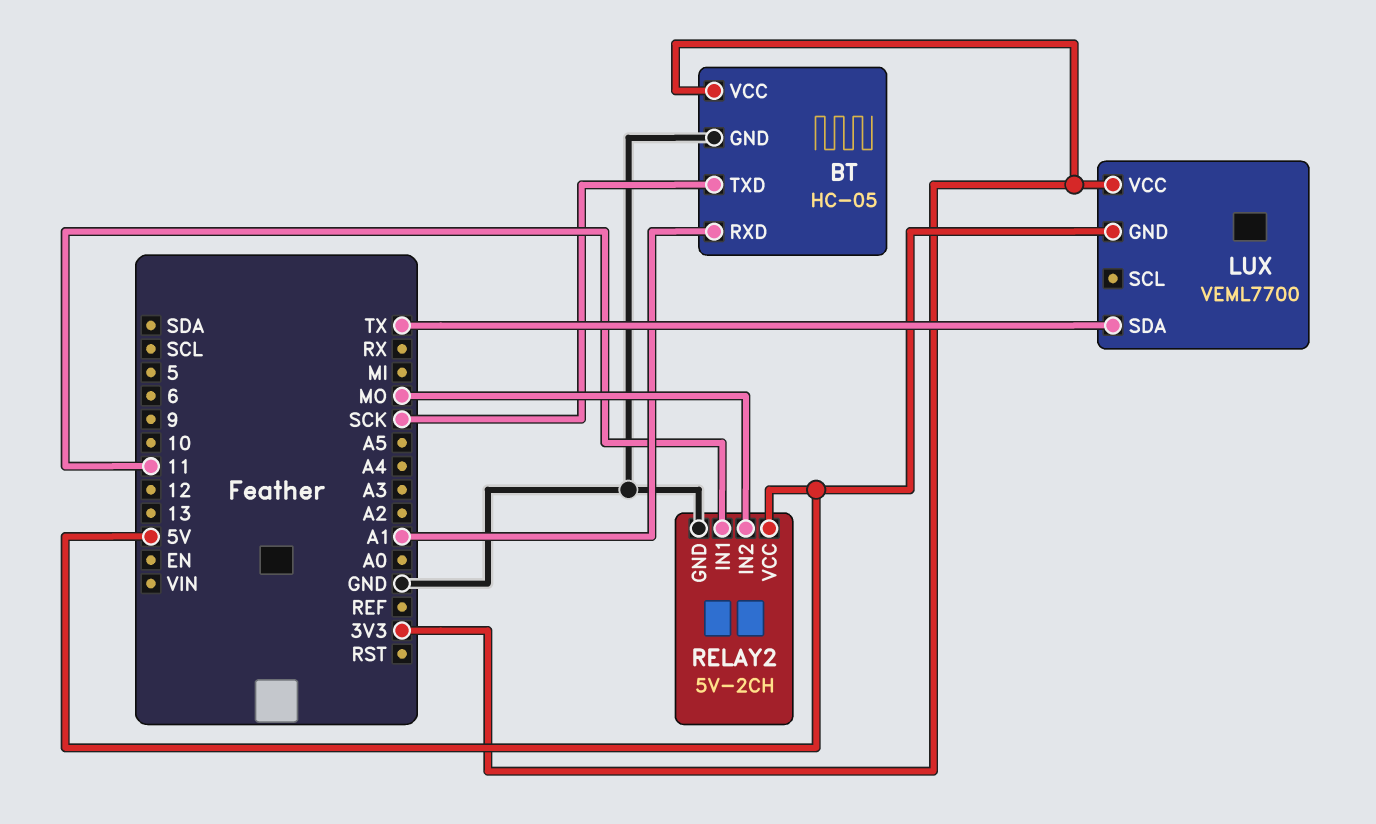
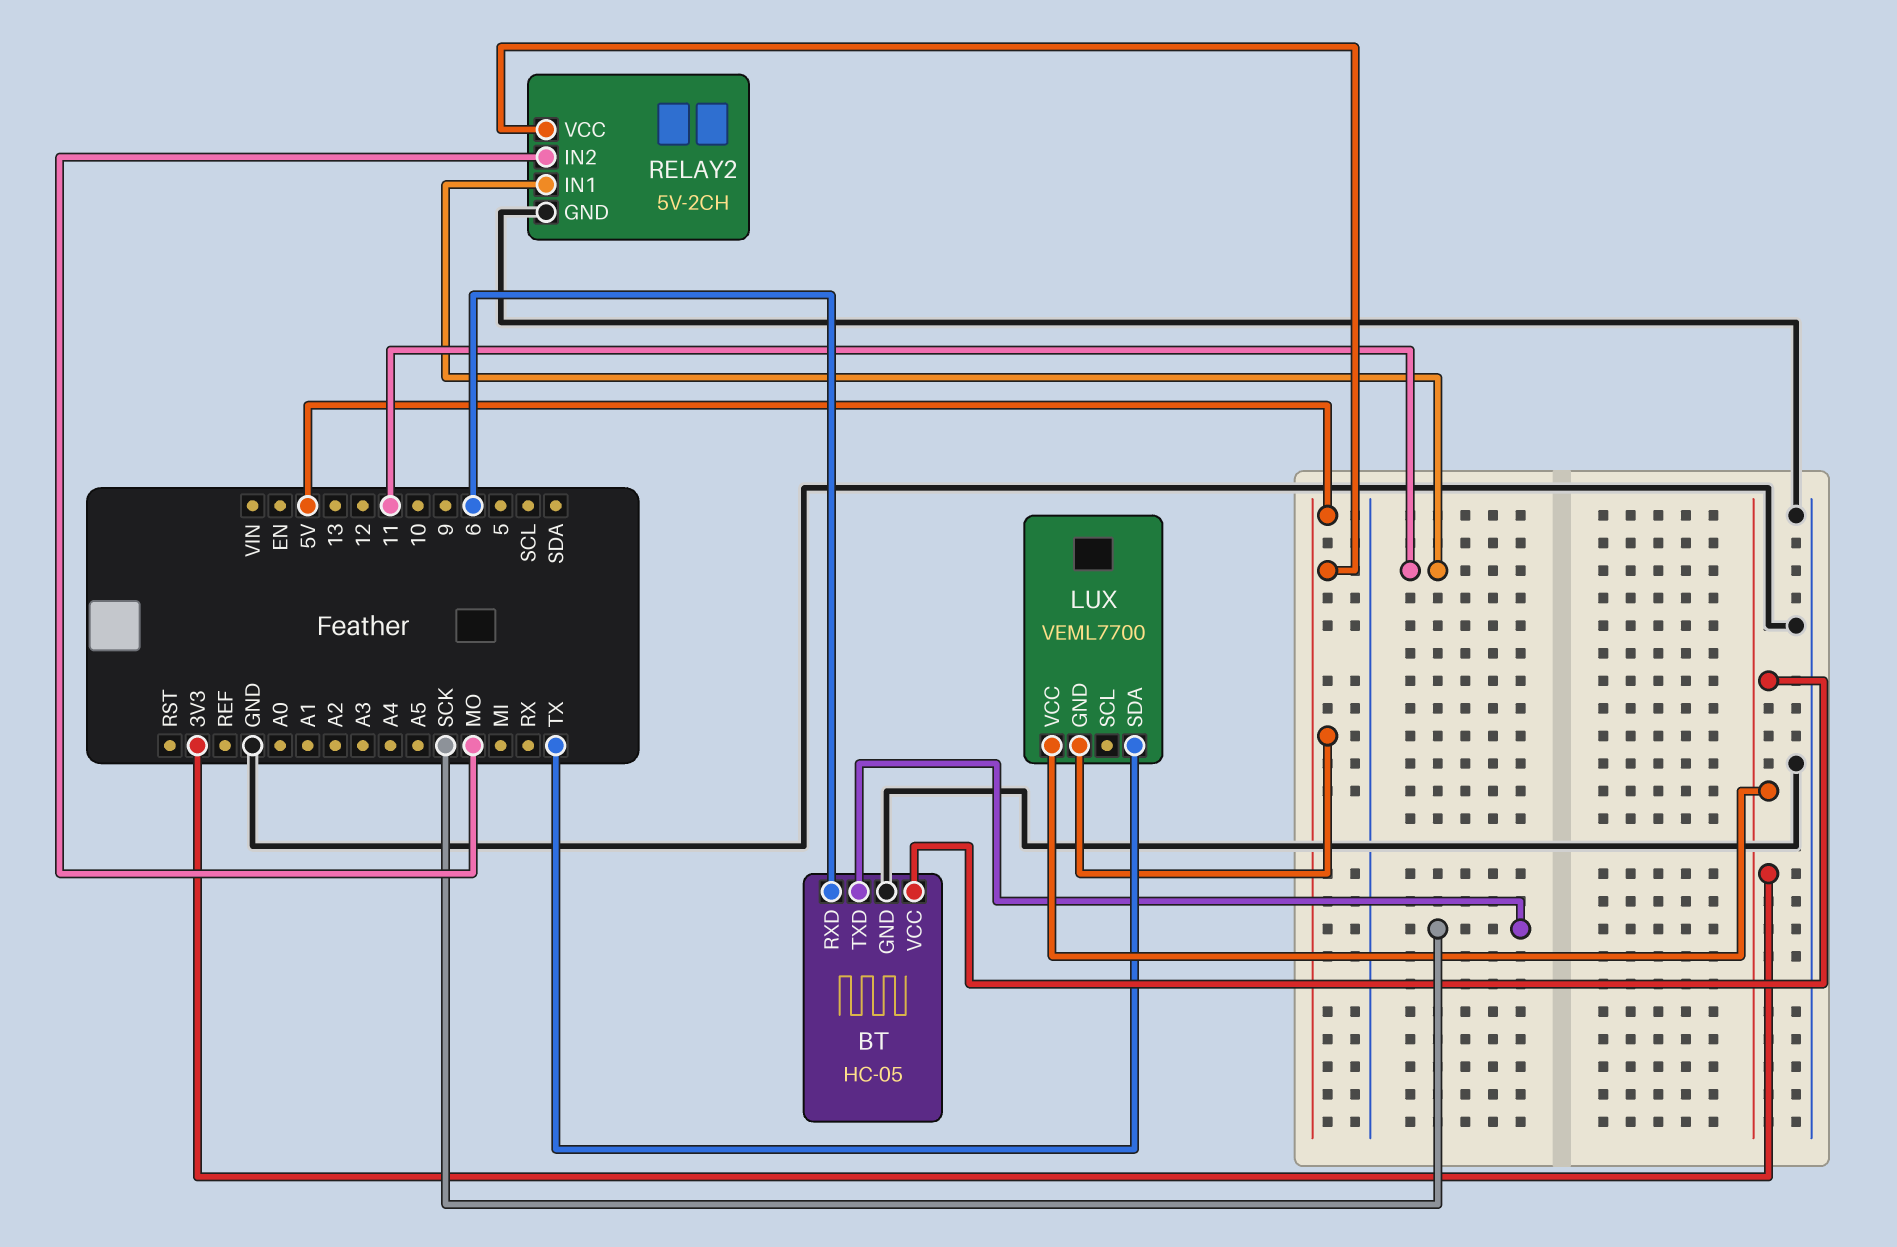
BT pin RXD: A1 -> 6

